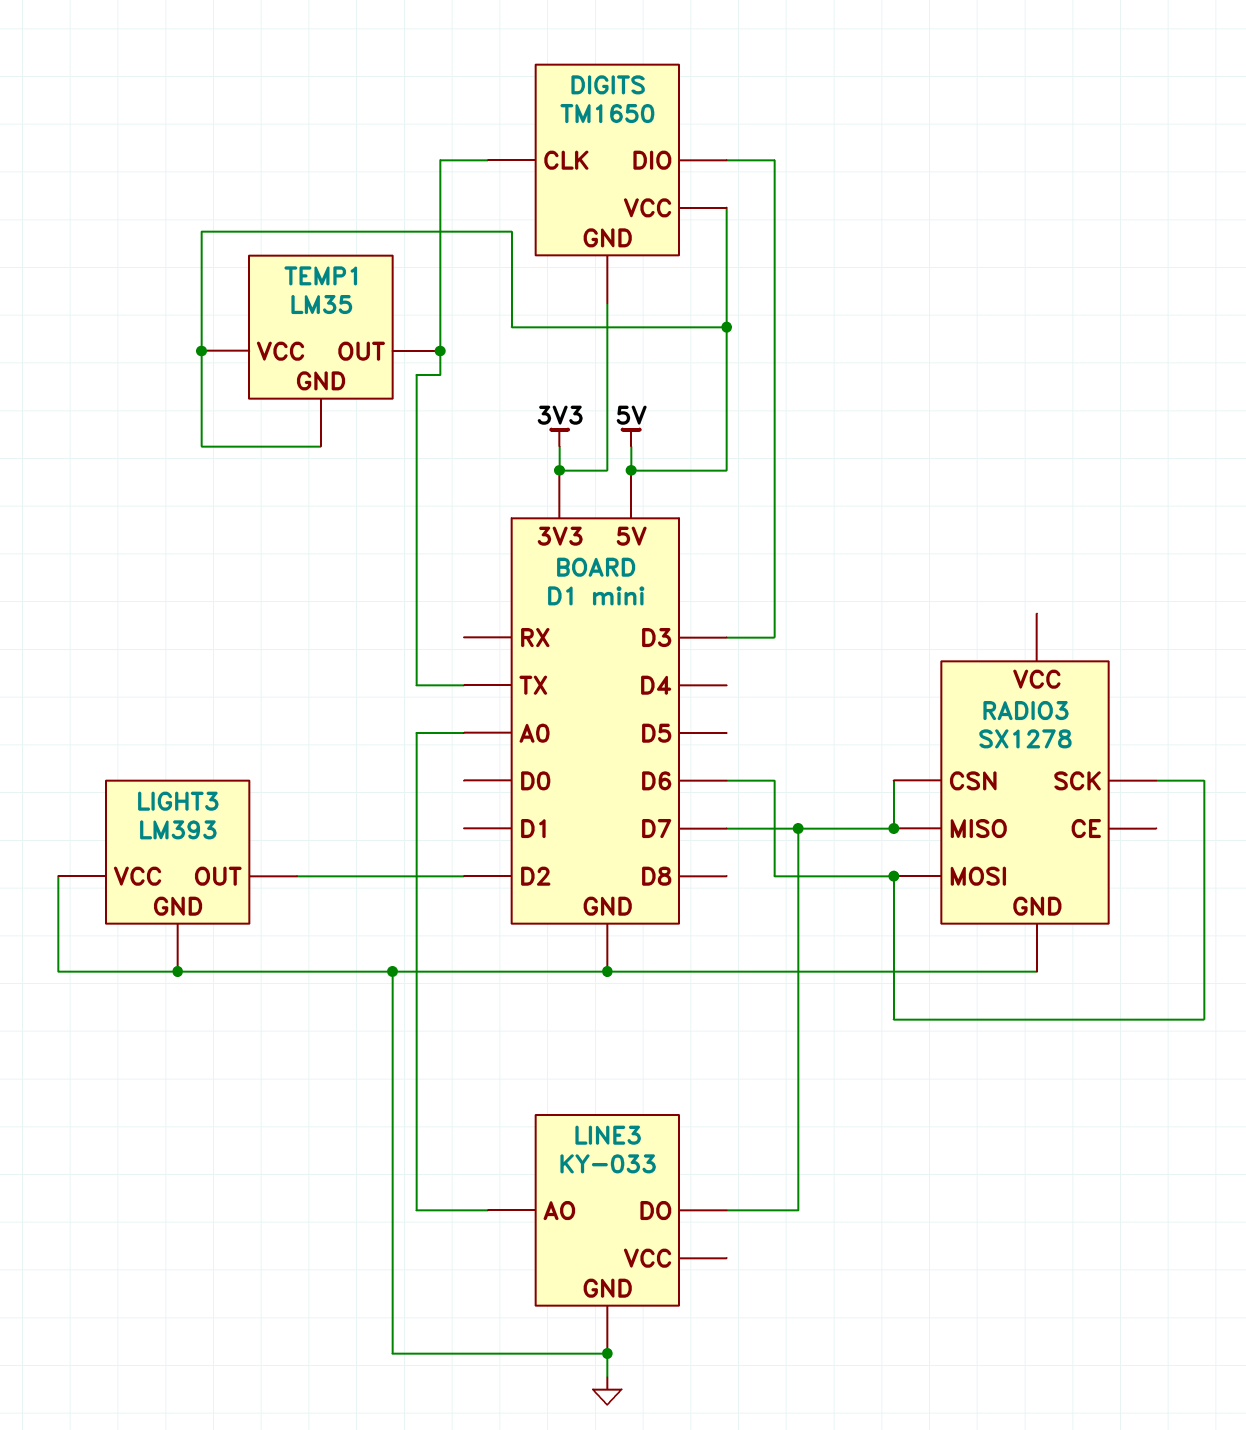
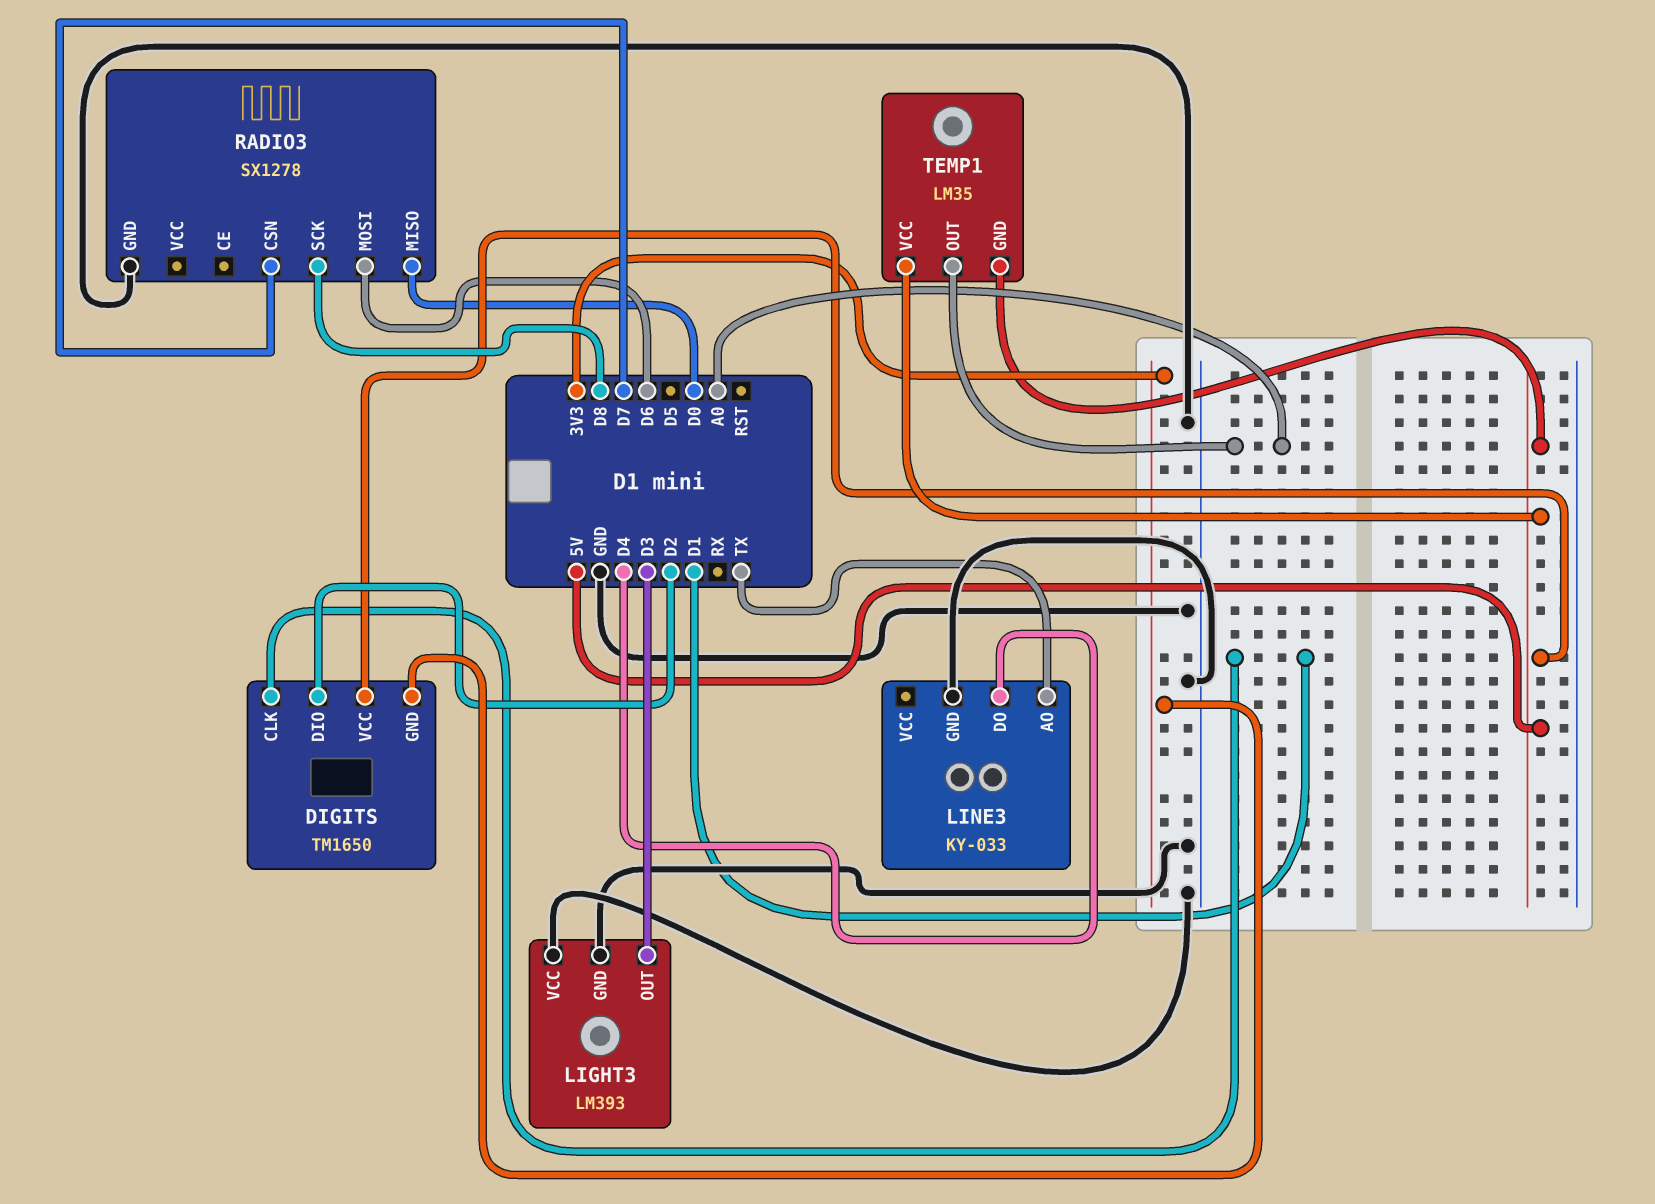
DIGITS pin CLK: TX -> D1
DIGITS pin DIO: D3 -> D2
LIGHT3 pin OUT: D2 -> D3
LINE3 pin AO: A0 -> TX
LINE3 pin DO: D7 -> D4
RADIO3 pin MISO: D7 -> D0
RADIO3 pin SCK: D6 -> D8
TEMP1 pin OUT: TX -> A0

